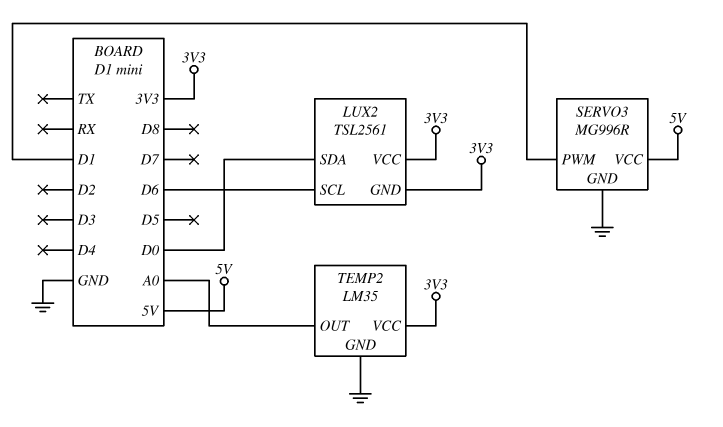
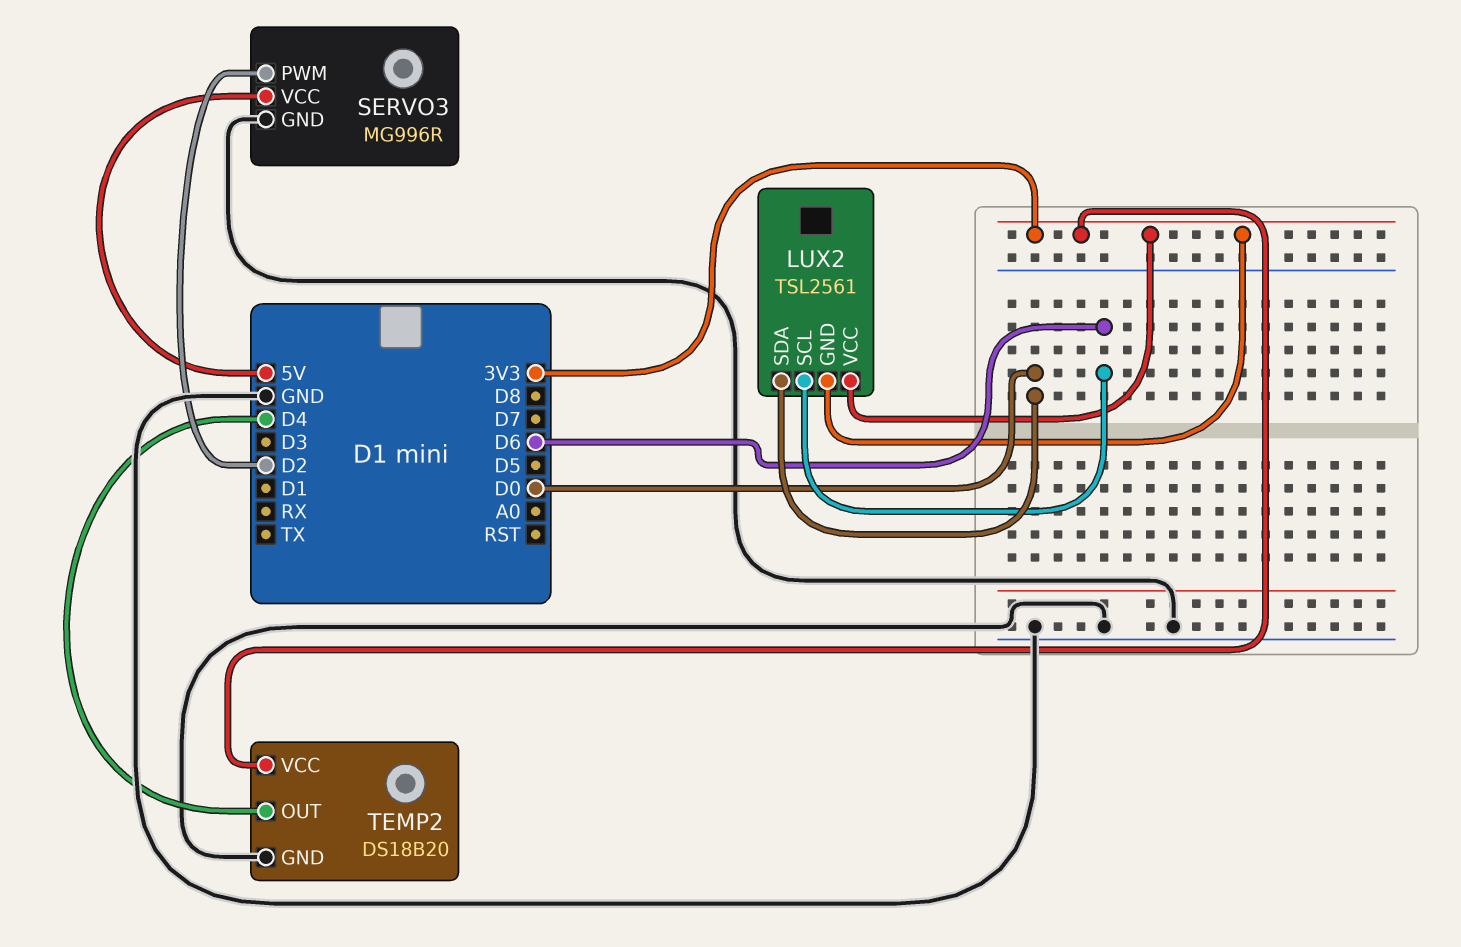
SERVO3 pin PWM: D1 -> D2
TEMP2: LM35 -> DS18B20
TEMP2 pin OUT: A0 -> D4

